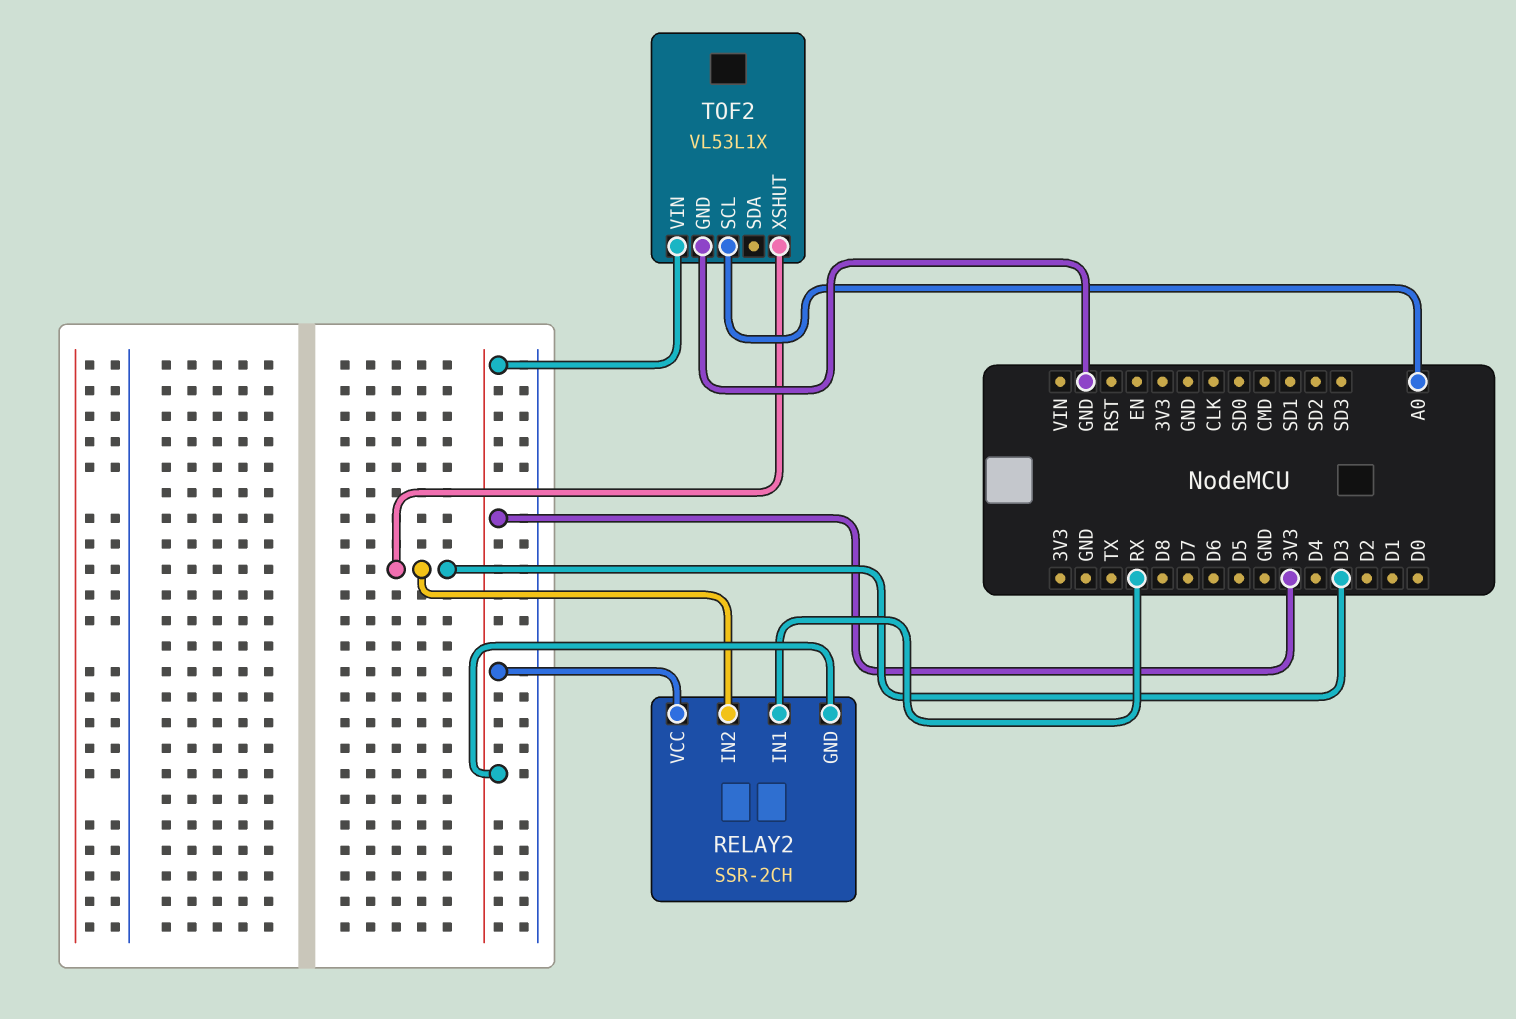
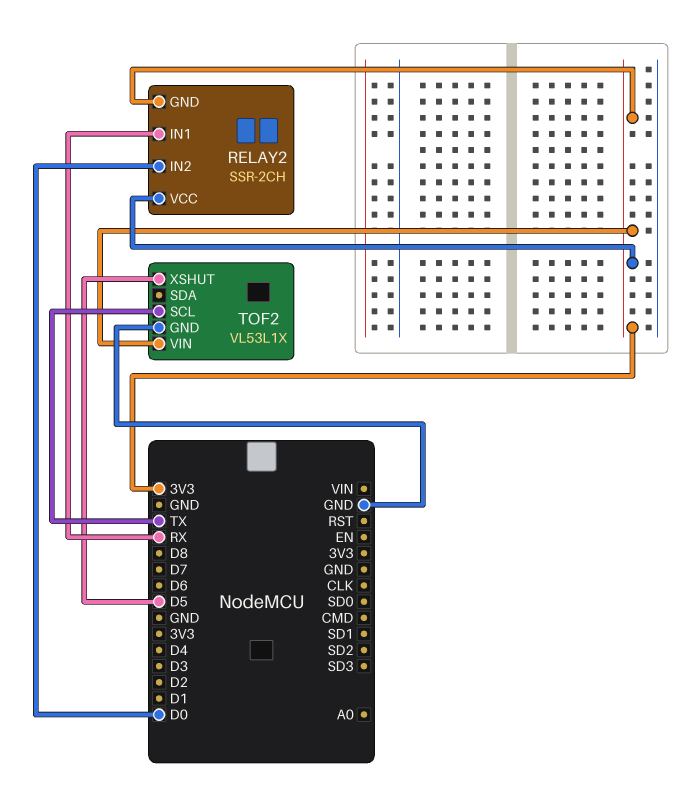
RELAY2 pin IN2: D3 -> D0
TOF2 pin SCL: A0 -> TX
TOF2 pin XSHUT: D3 -> D5

